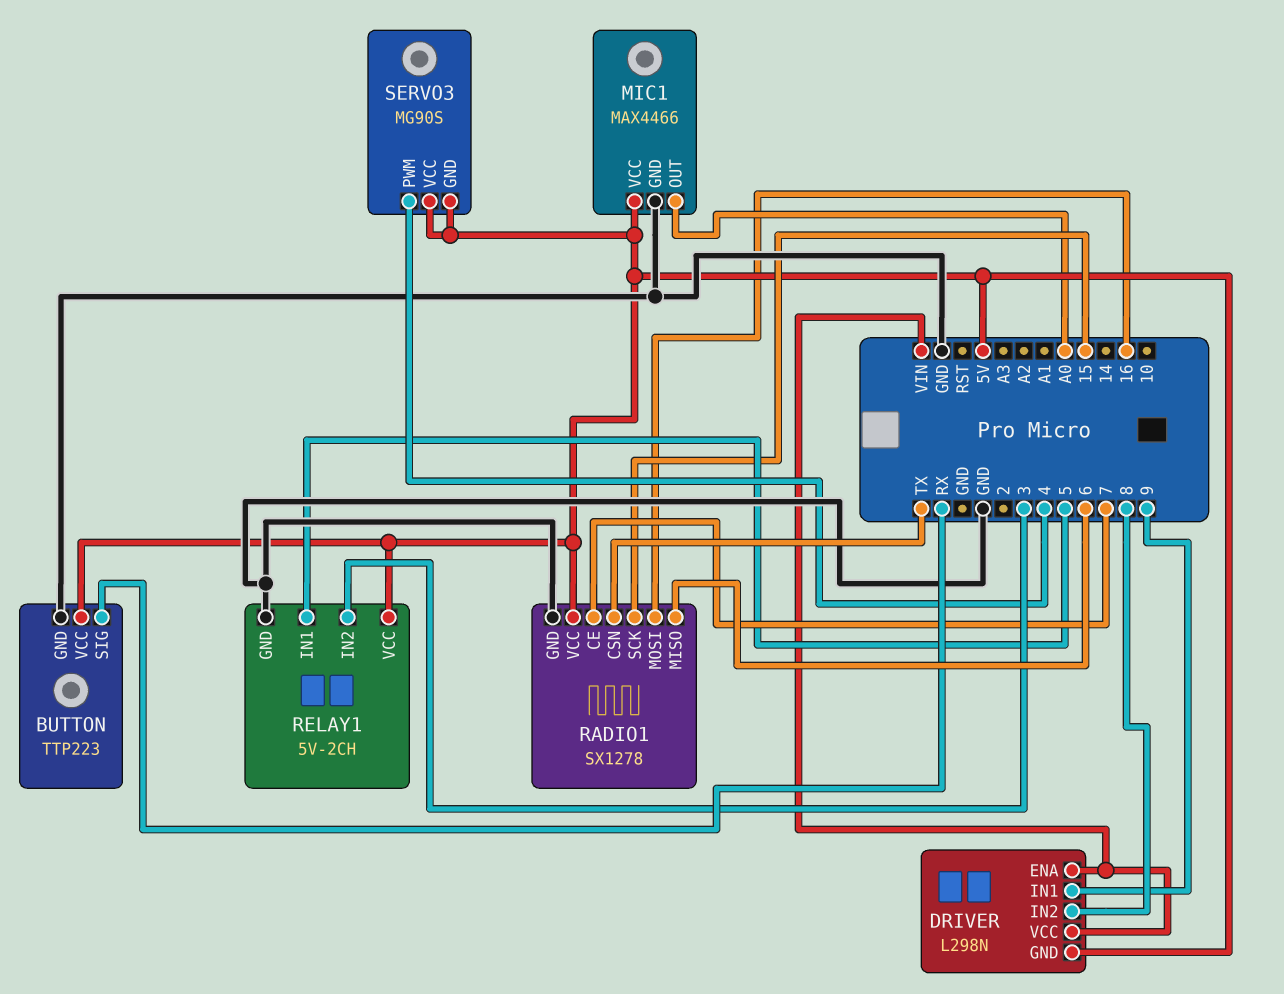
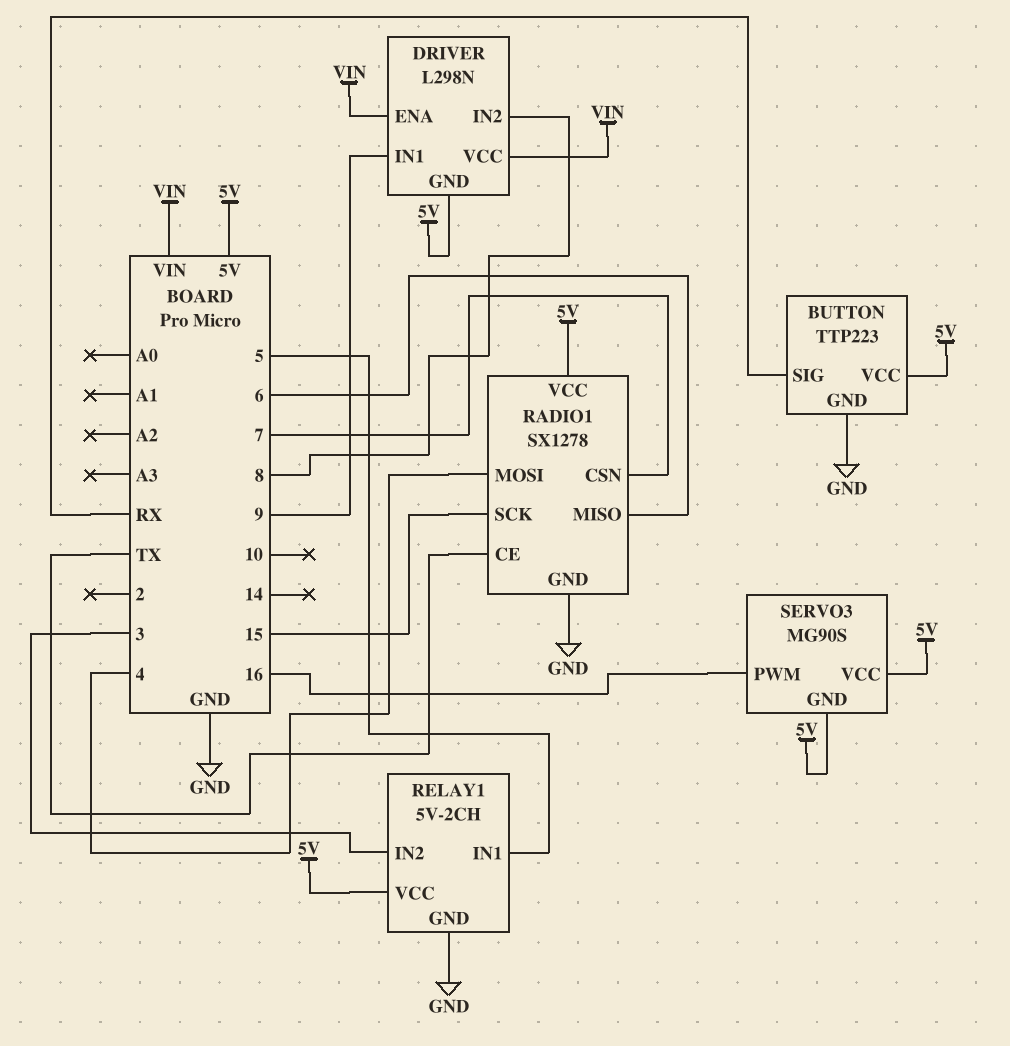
MIC1: MAX4466 -> none
MIC1 pin GND: GND -> none
MIC1 pin OUT: A0 -> none
MIC1 pin VCC: 5V -> none
RADIO1 pin CE: 7 -> TX
RADIO1 pin CSN: TX -> 7
RADIO1 pin MOSI: 16 -> 4
SERVO3 pin PWM: 4 -> 16

